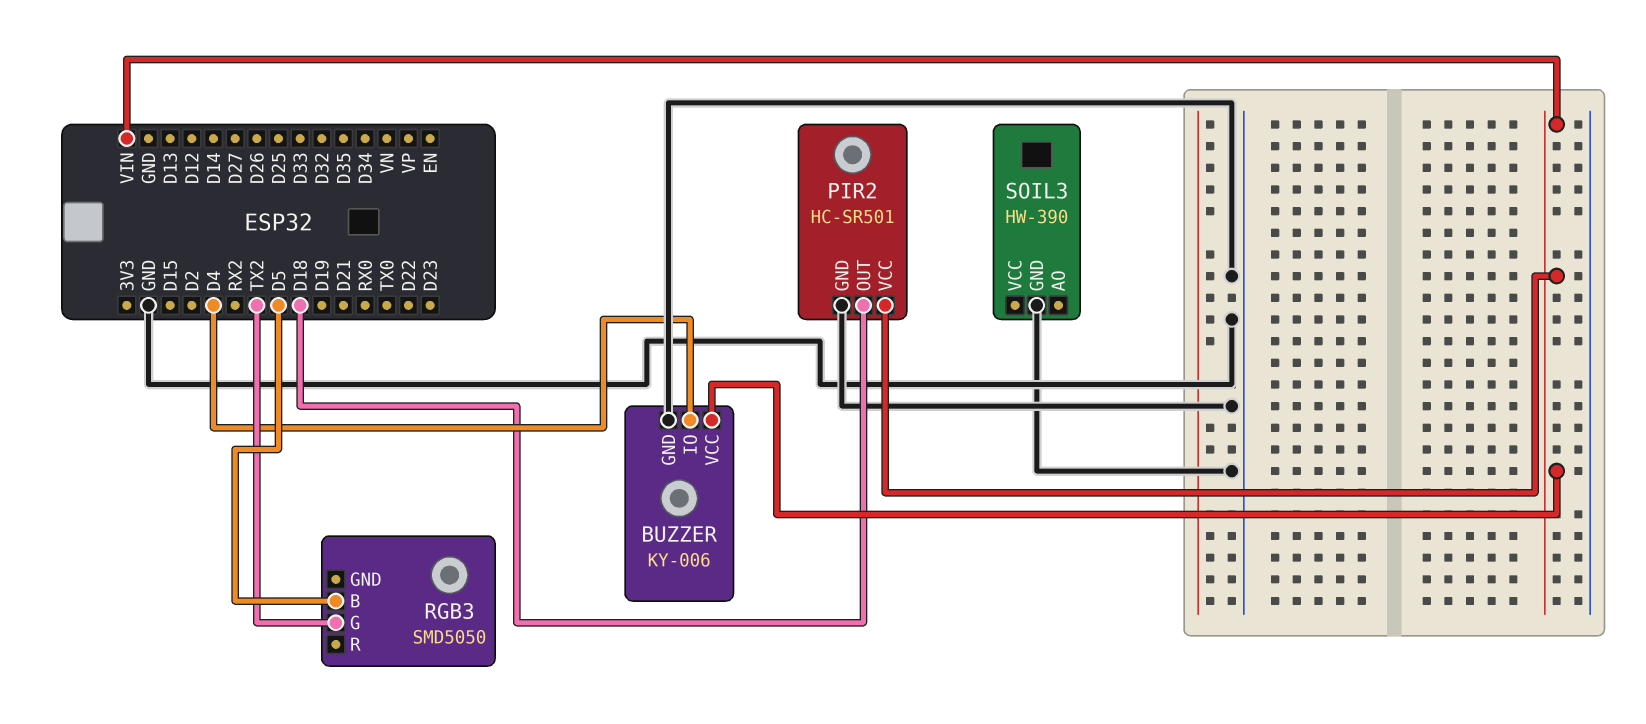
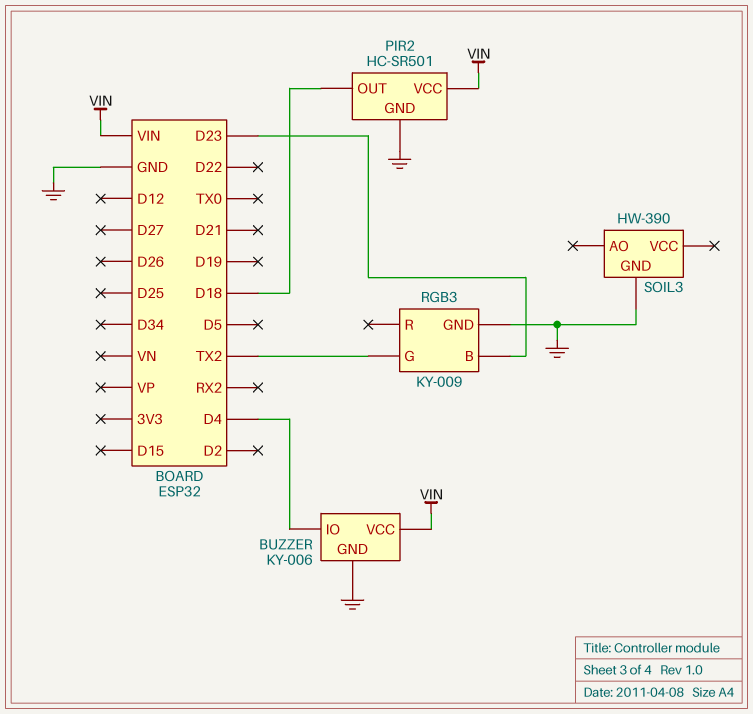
RGB3: SMD5050 -> KY-009
RGB3 pin B: D5 -> D23
RGB3 pin GND: none -> GND

